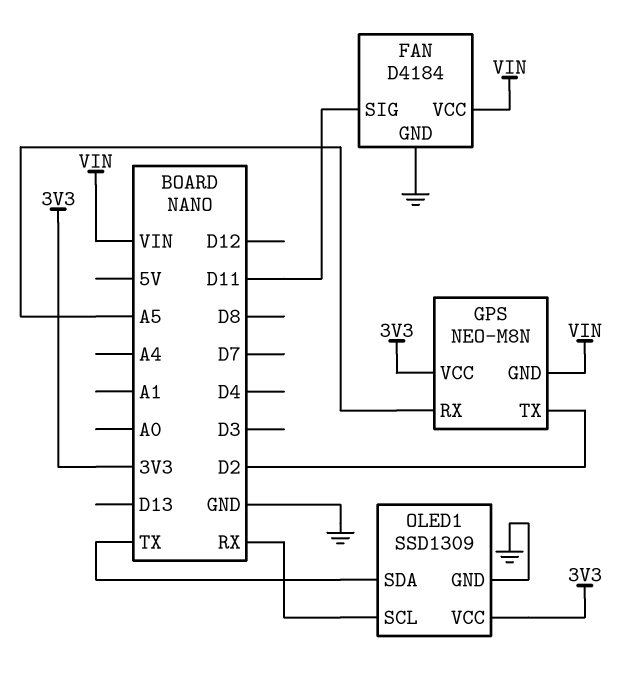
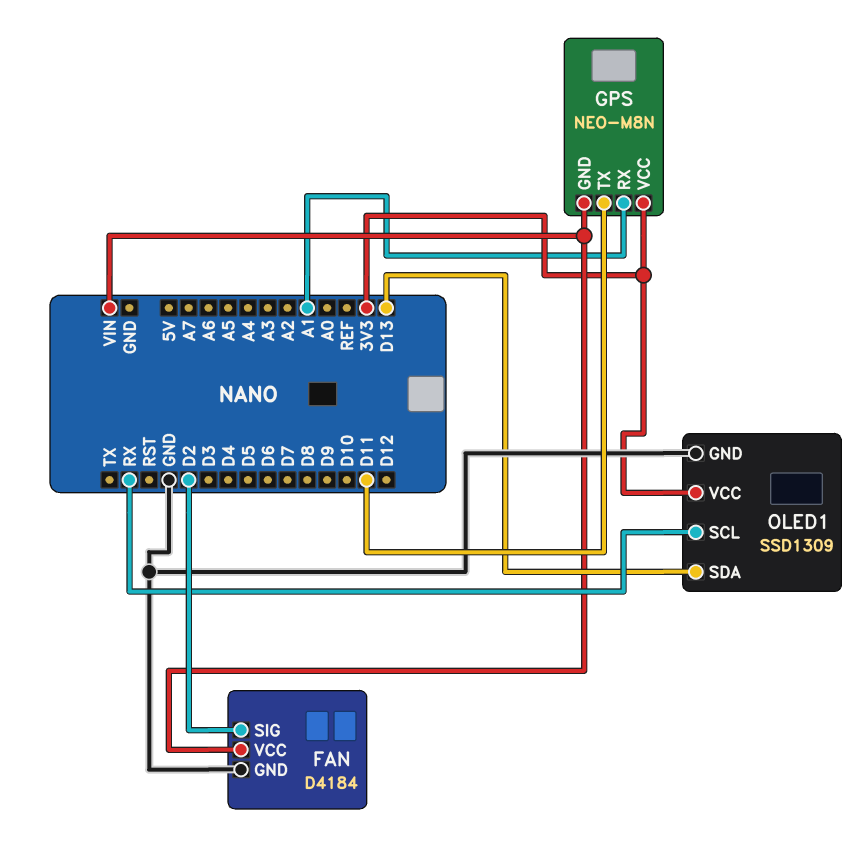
FAN pin SIG: D11 -> D2
GPS pin RX: A5 -> A1
GPS pin TX: D2 -> D11
OLED1 pin SDA: TX -> D13

